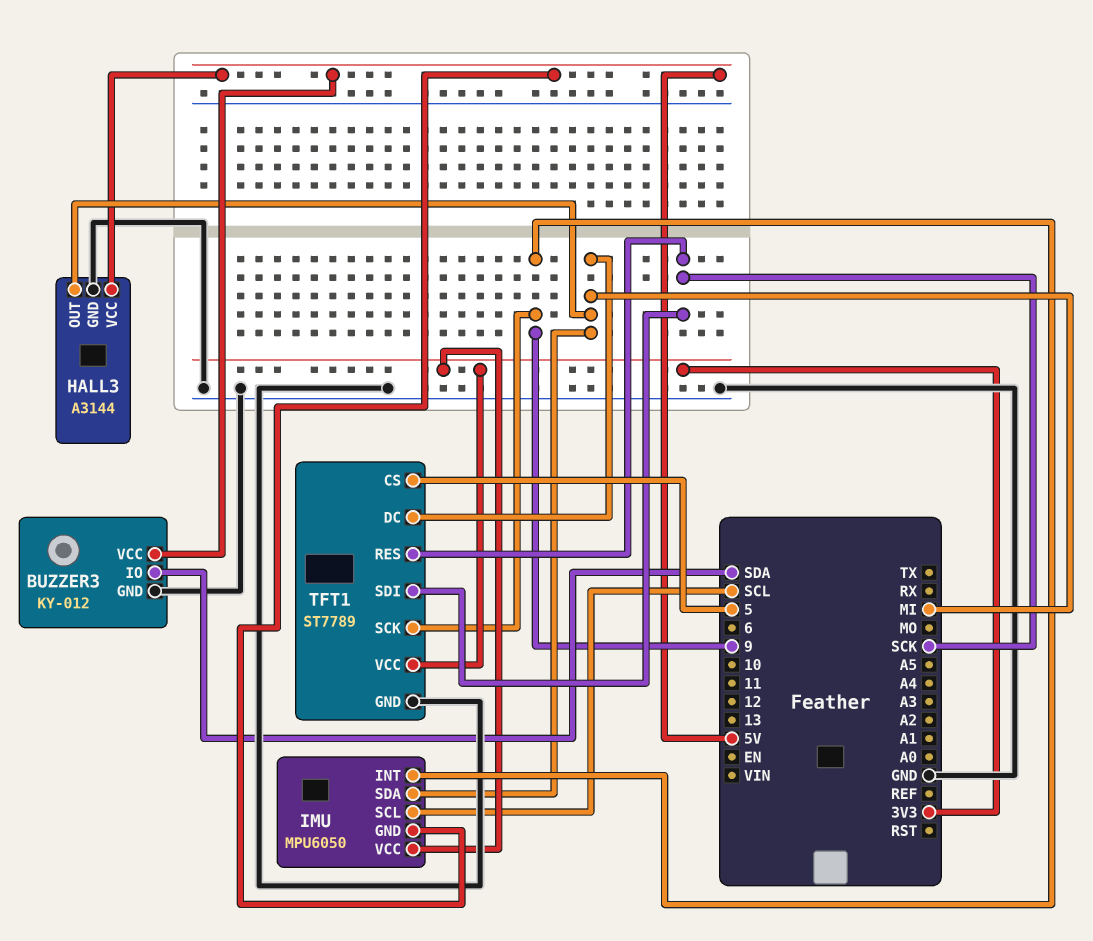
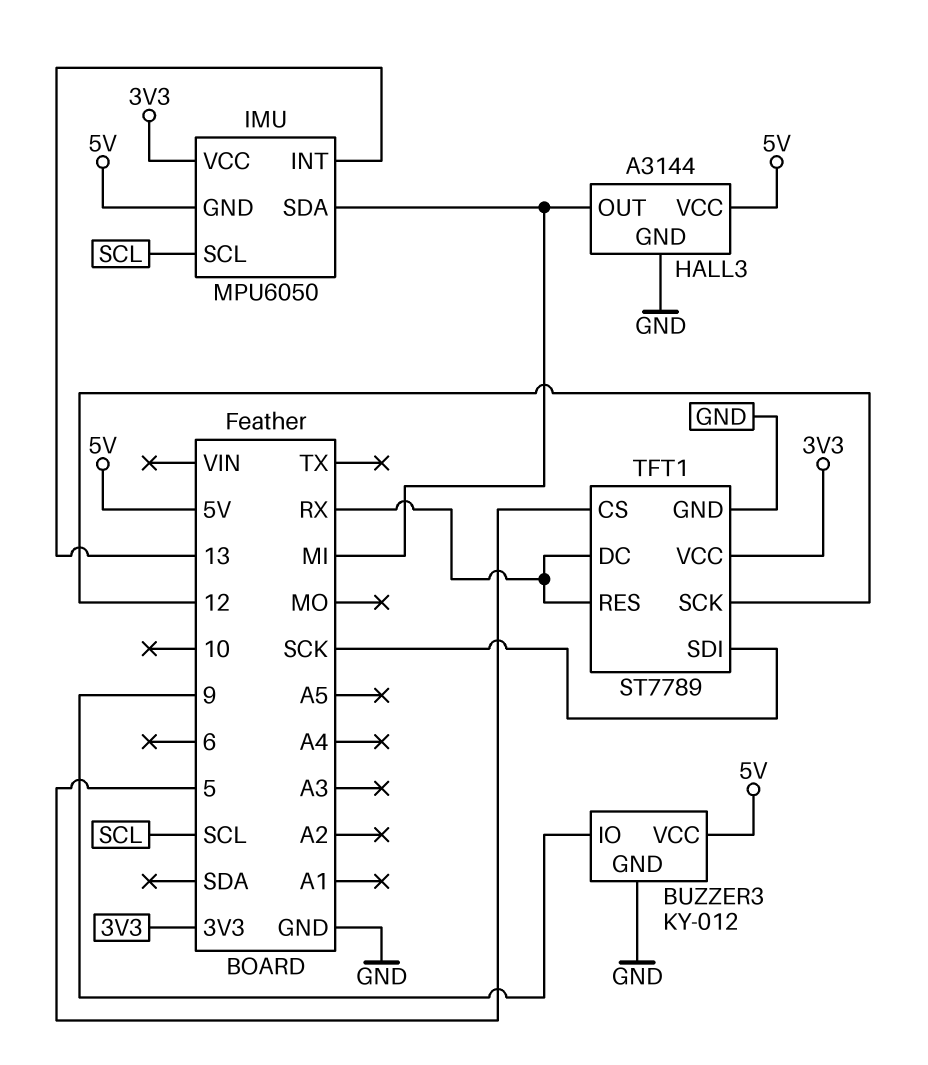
BUZZER3 pin IO: SDA -> 9
IMU pin INT: 9 -> 13
TFT1 pin DC: MI -> RX
TFT1 pin RES: SCK -> RX
TFT1 pin SCK: 9 -> 12

